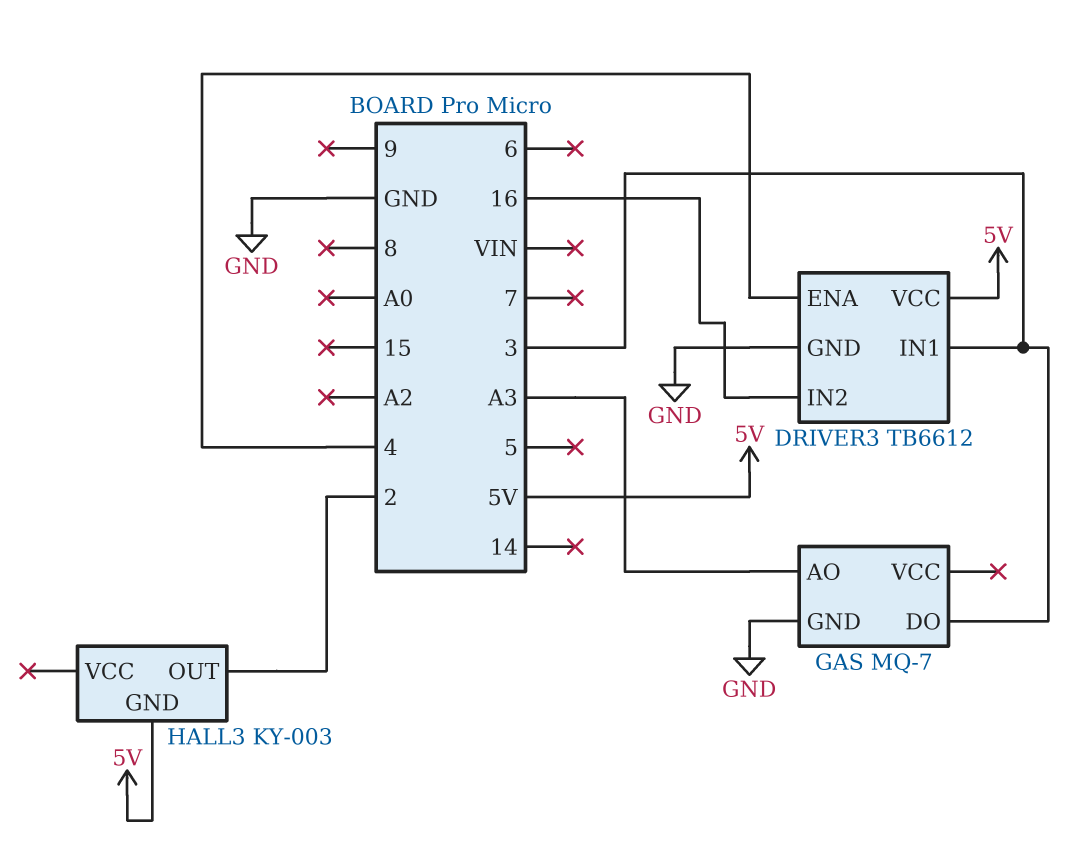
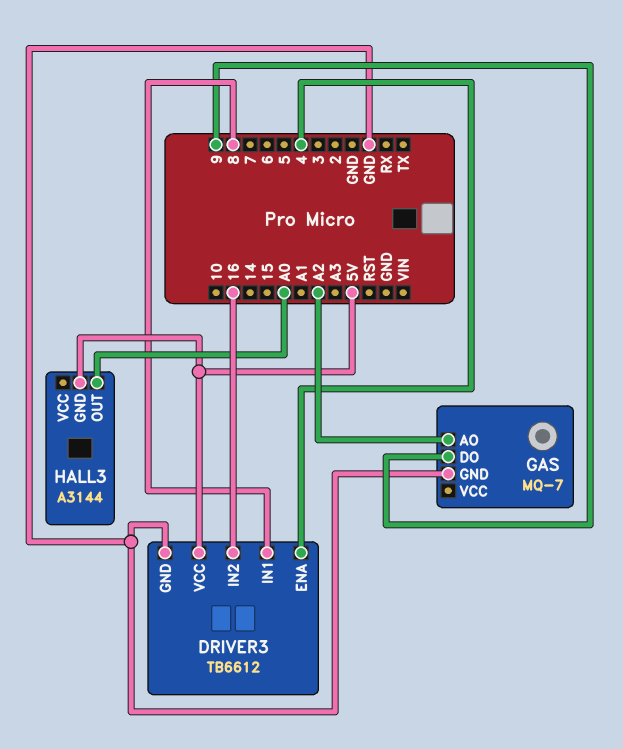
DRIVER3 pin IN1: 3 -> 8
GAS pin AO: A3 -> A2
GAS pin DO: 3 -> 9
HALL3: KY-003 -> A3144
HALL3 pin OUT: 2 -> A0

